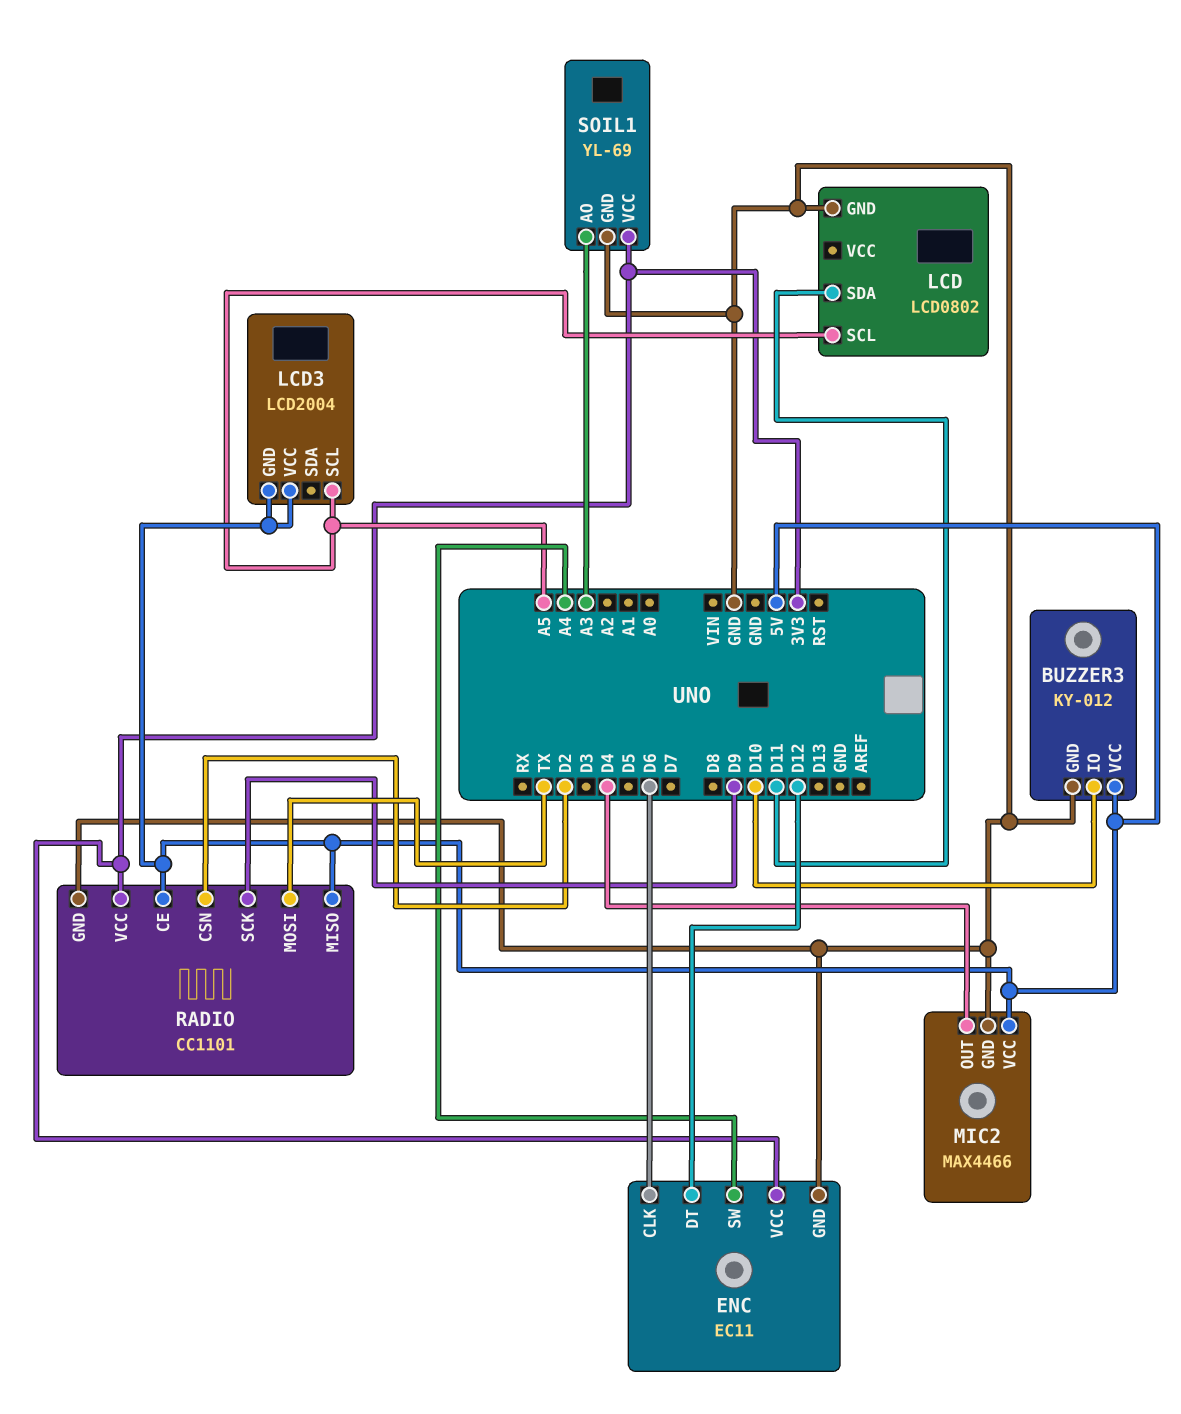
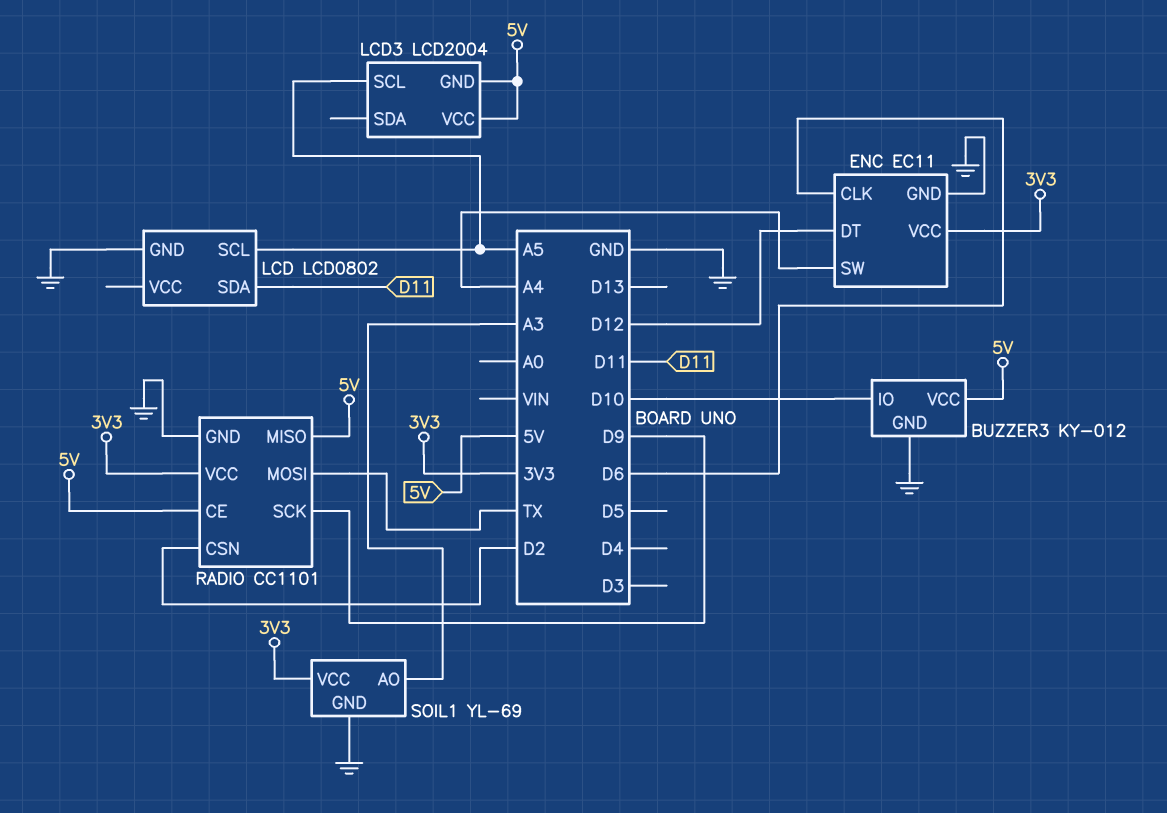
MIC2: MAX4466 -> none
MIC2 pin GND: GND -> none
MIC2 pin OUT: D4 -> none
MIC2 pin VCC: 5V -> none

